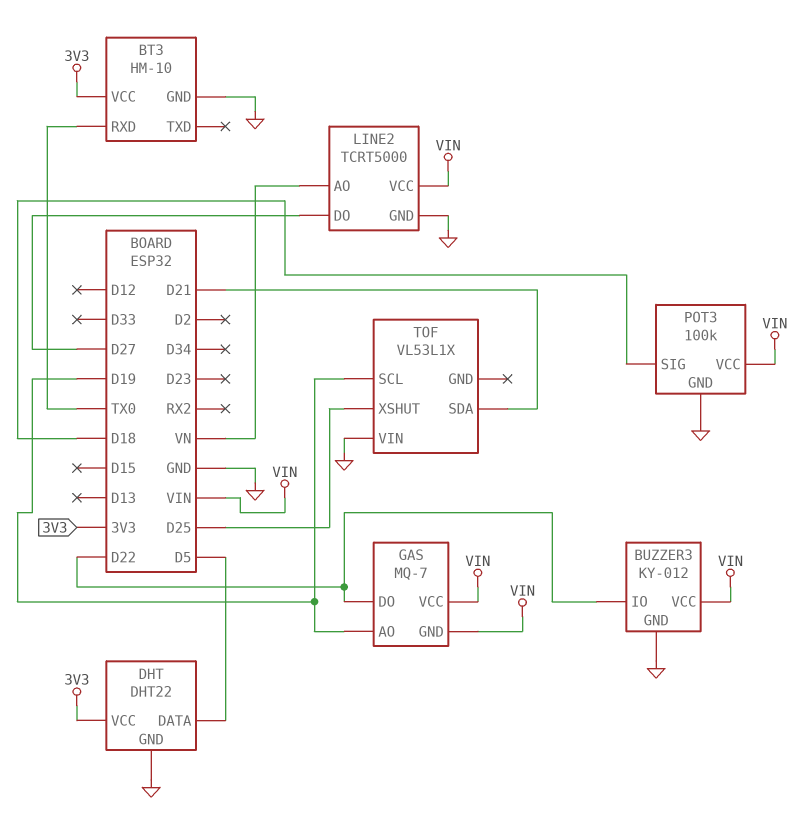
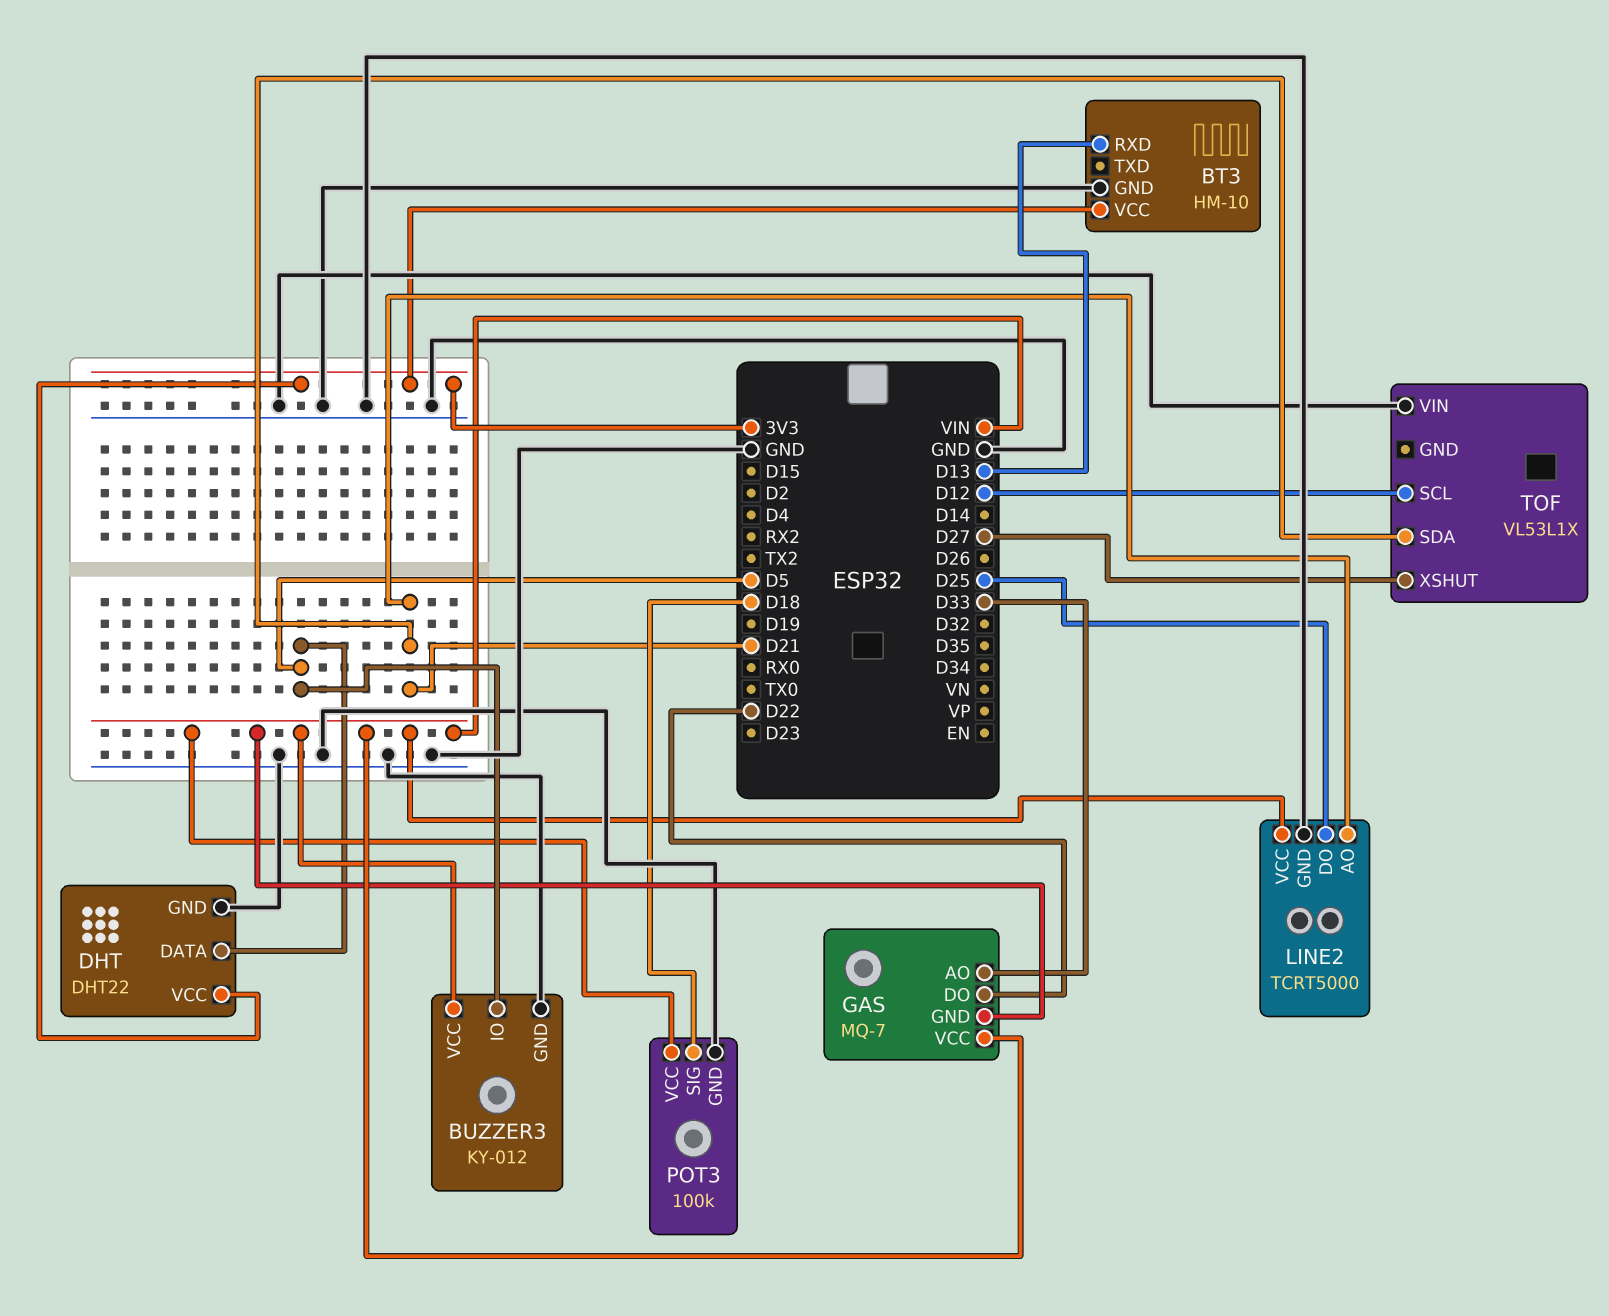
BT3 pin RXD: TX0 -> D13
BUZZER3 pin IO: D22 -> D5
GAS pin AO: D19 -> D33
LINE2 pin AO: VN -> D21
LINE2 pin DO: D27 -> D25
TOF pin SCL: D19 -> D12
TOF pin XSHUT: D25 -> D27

